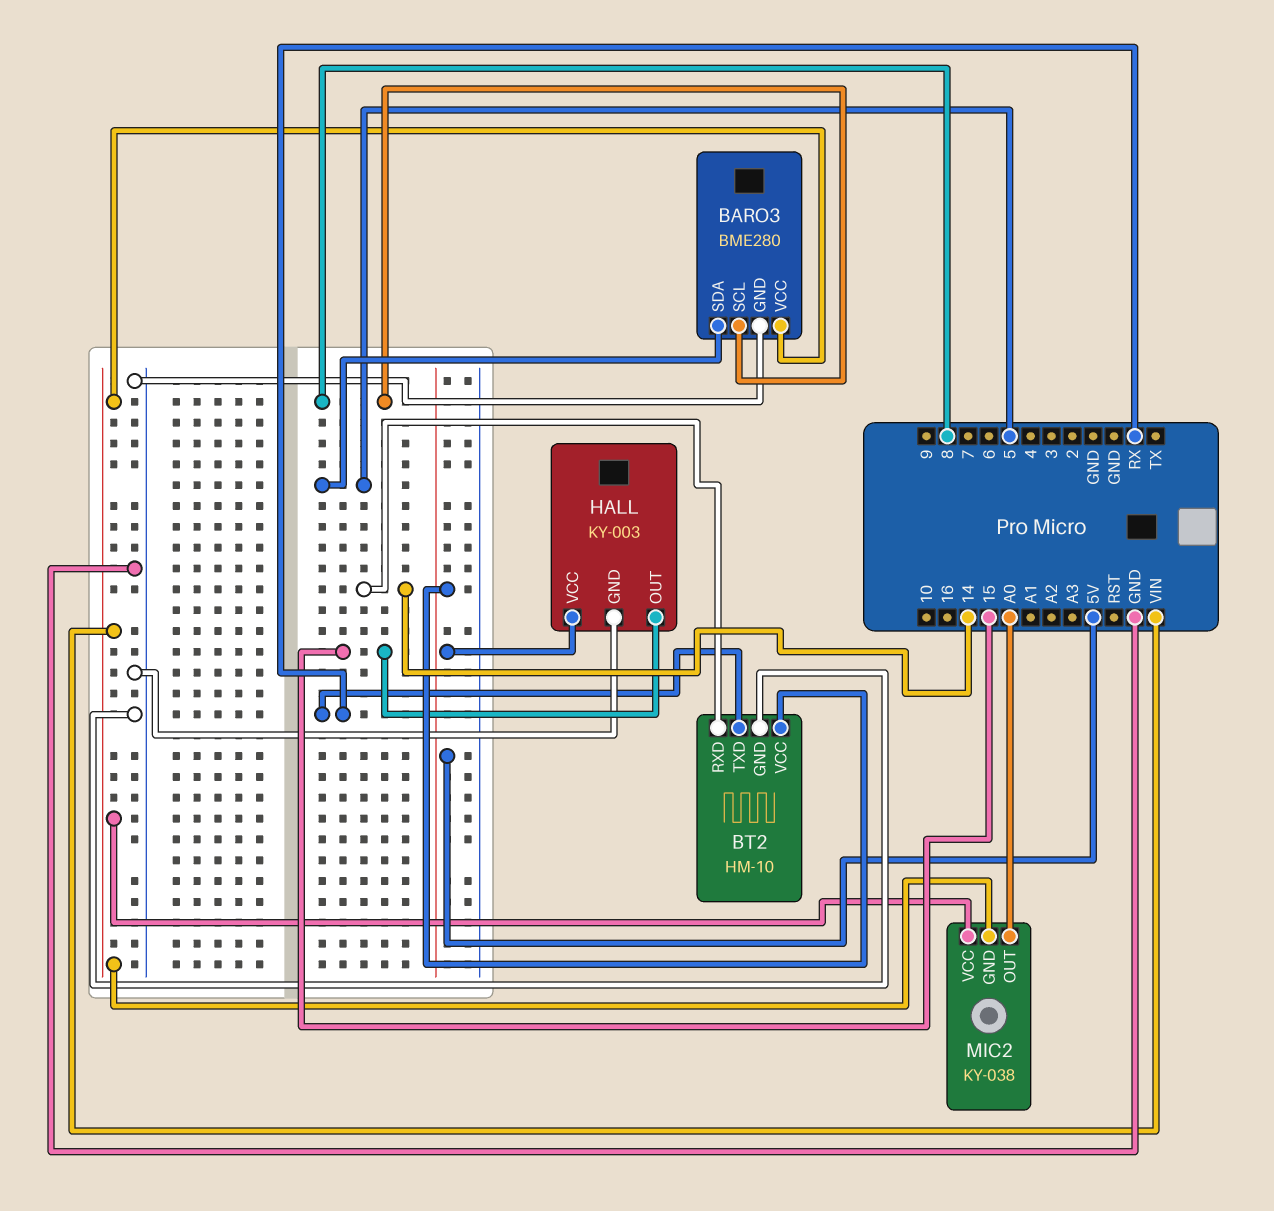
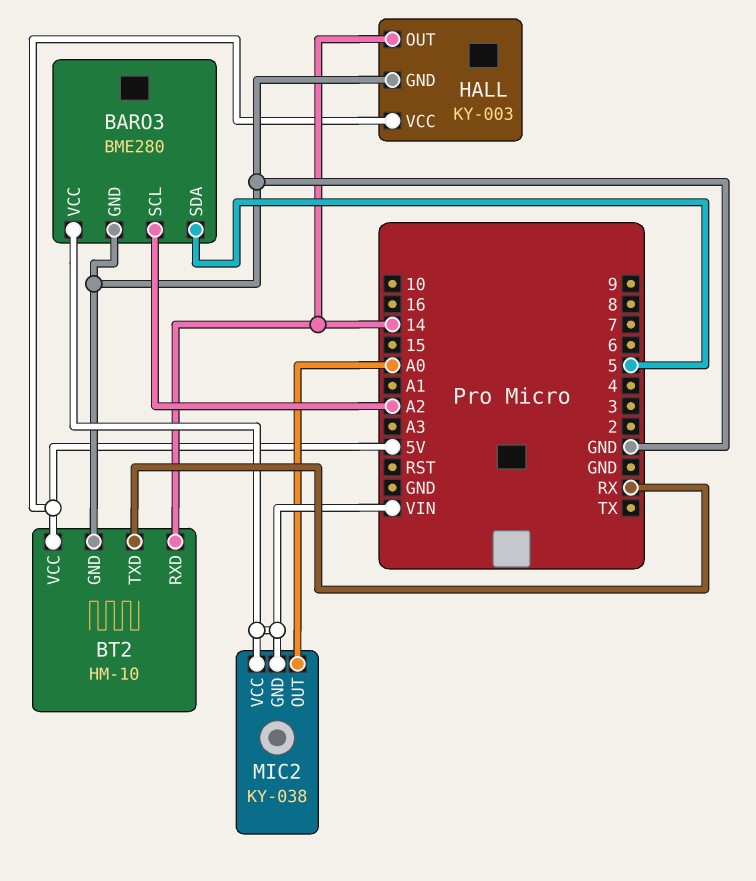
BARO3 pin SCL: 8 -> A2
HALL pin OUT: 15 -> 14

